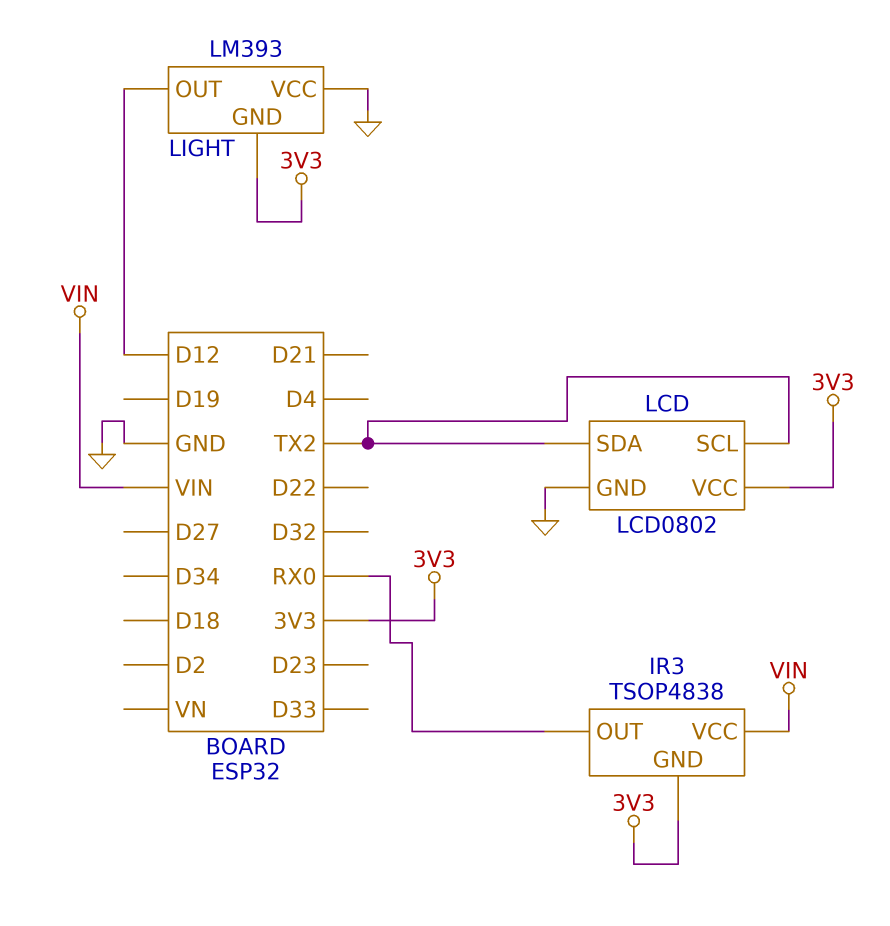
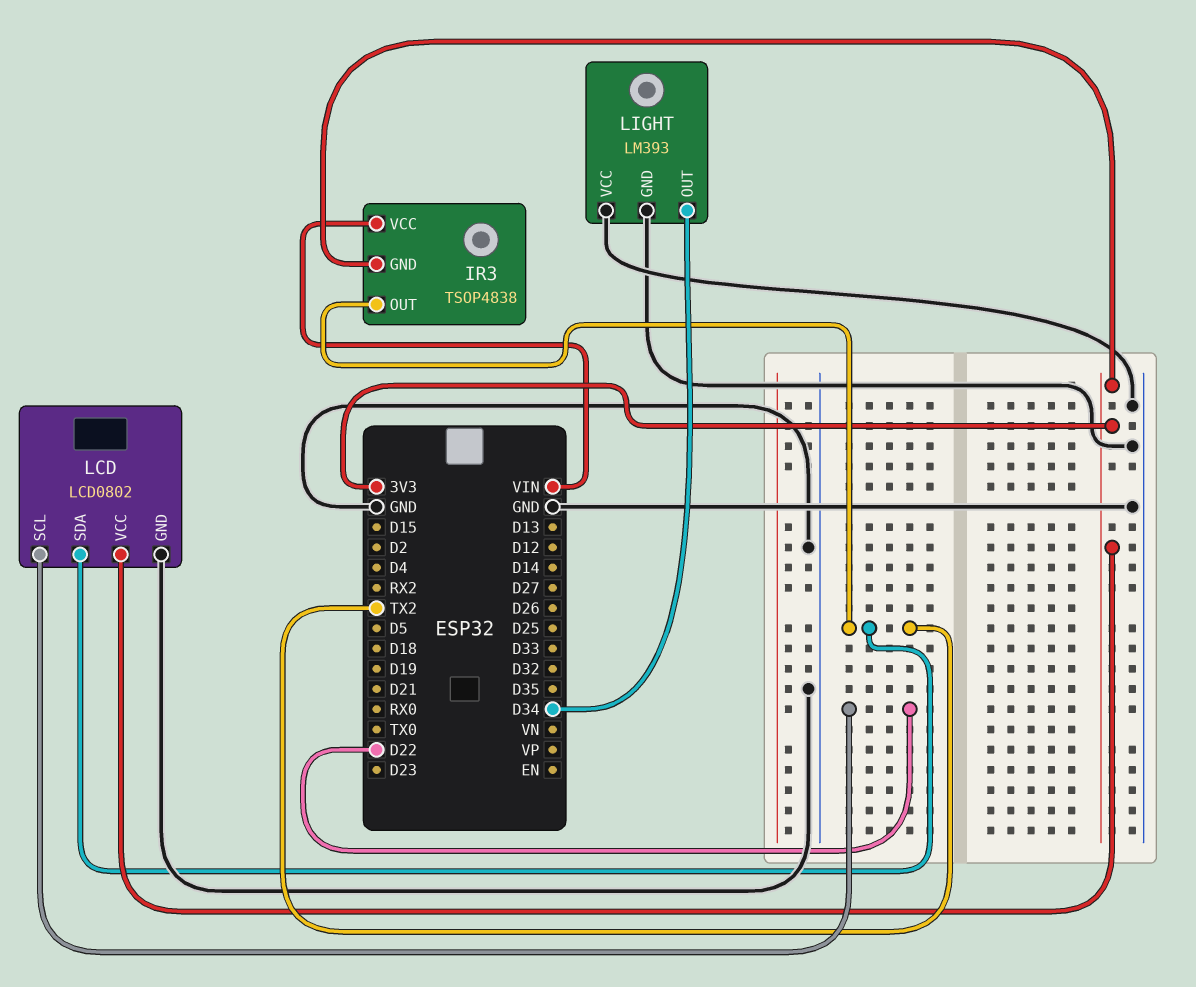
IR3 pin OUT: RX0 -> TX2
LCD pin SCL: TX2 -> D22
LIGHT pin GND: 3V3 -> GND
LIGHT pin OUT: D12 -> D34

